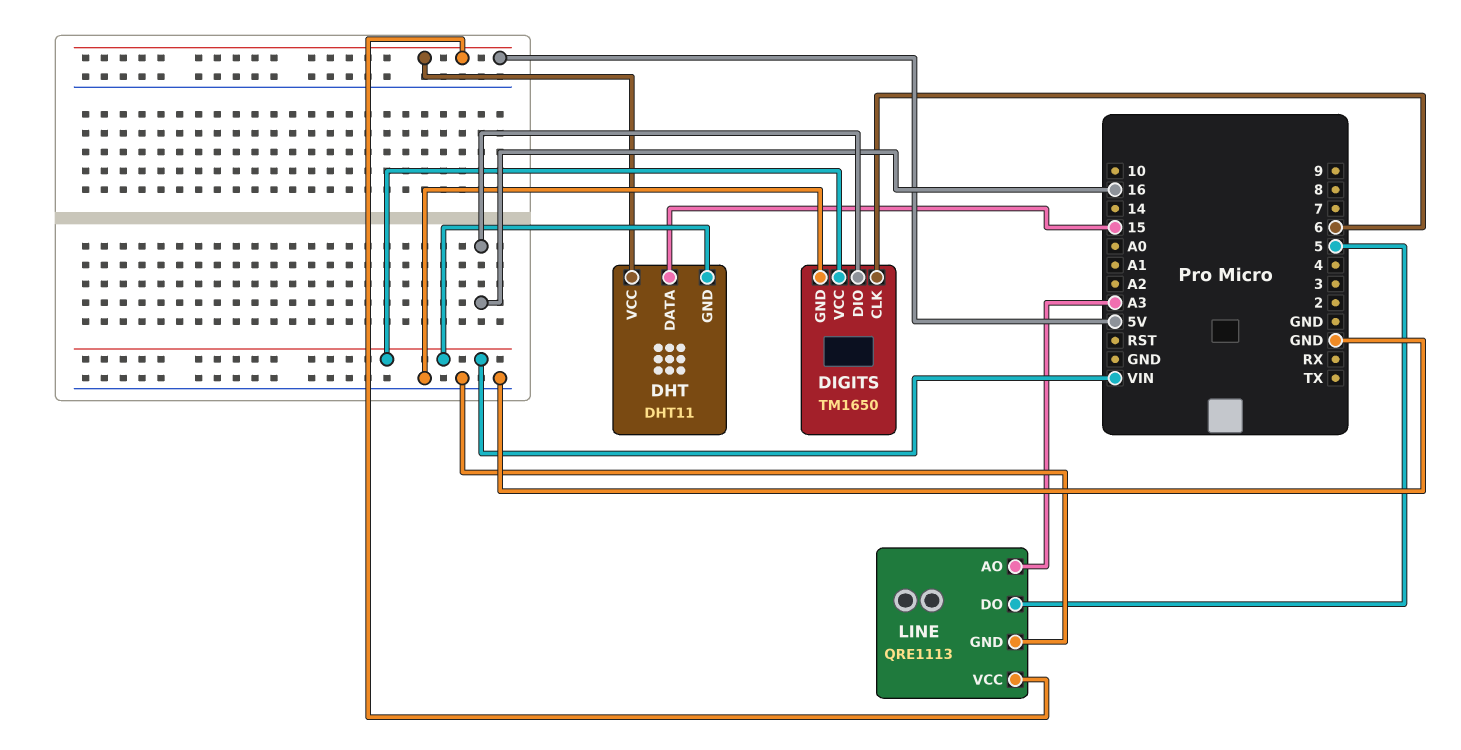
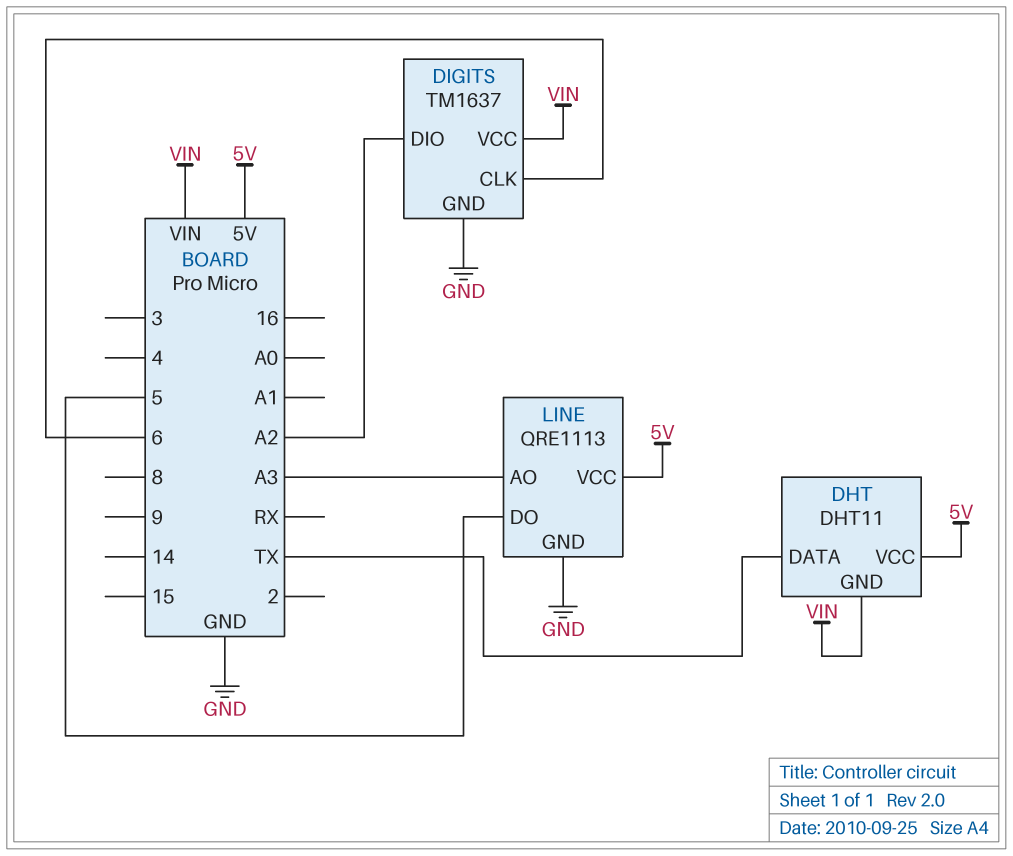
DHT pin DATA: 15 -> TX
DIGITS: TM1650 -> TM1637
DIGITS pin DIO: 16 -> A2

